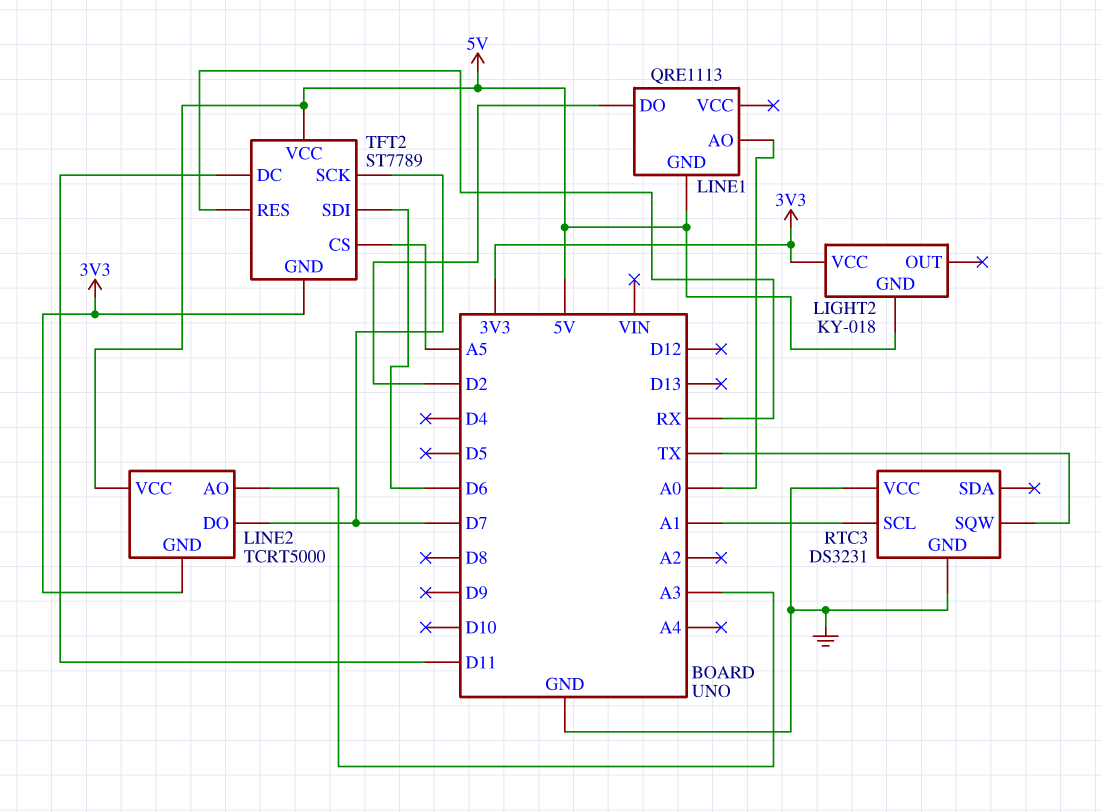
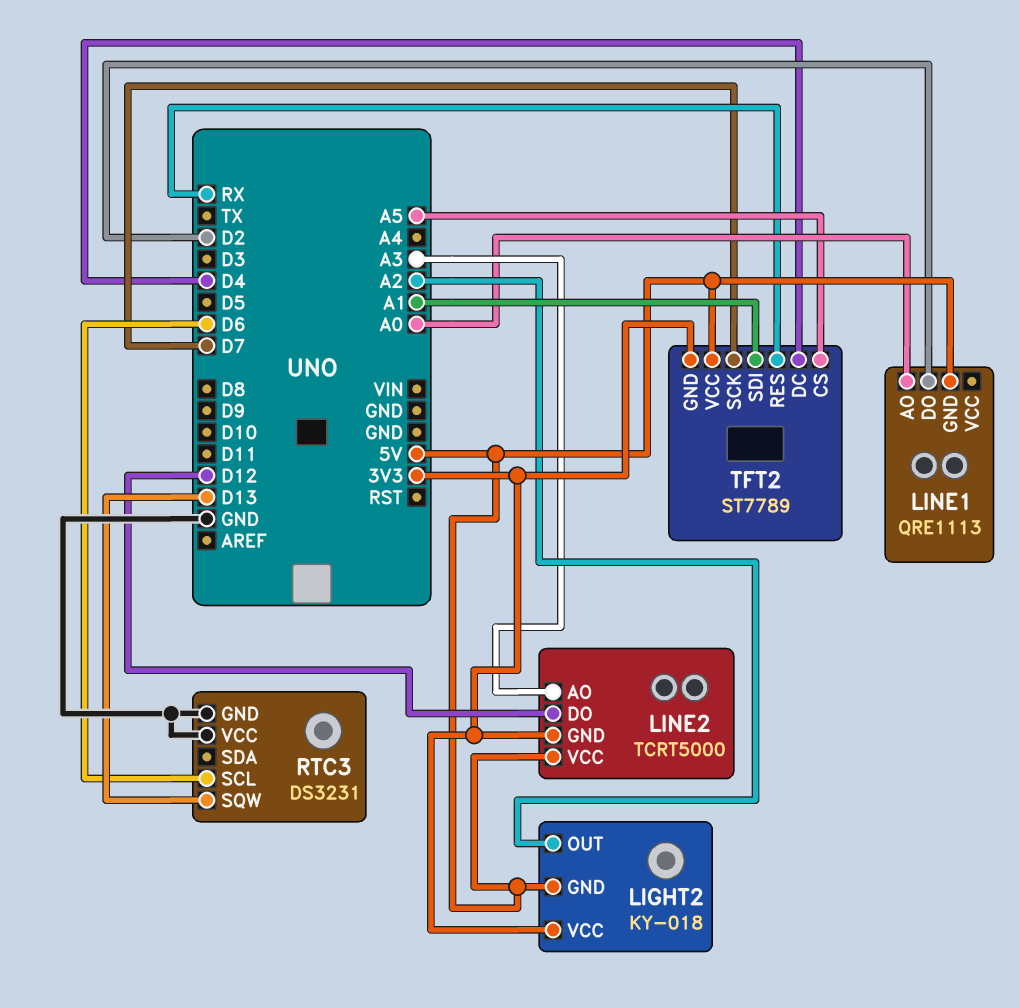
LIGHT2 pin OUT: none -> A2
LINE2 pin DO: D7 -> D12
RTC3 pin SCL: A1 -> D6
RTC3 pin SQW: TX -> D13
TFT2 pin DC: D11 -> D4
TFT2 pin SDI: D6 -> A1

